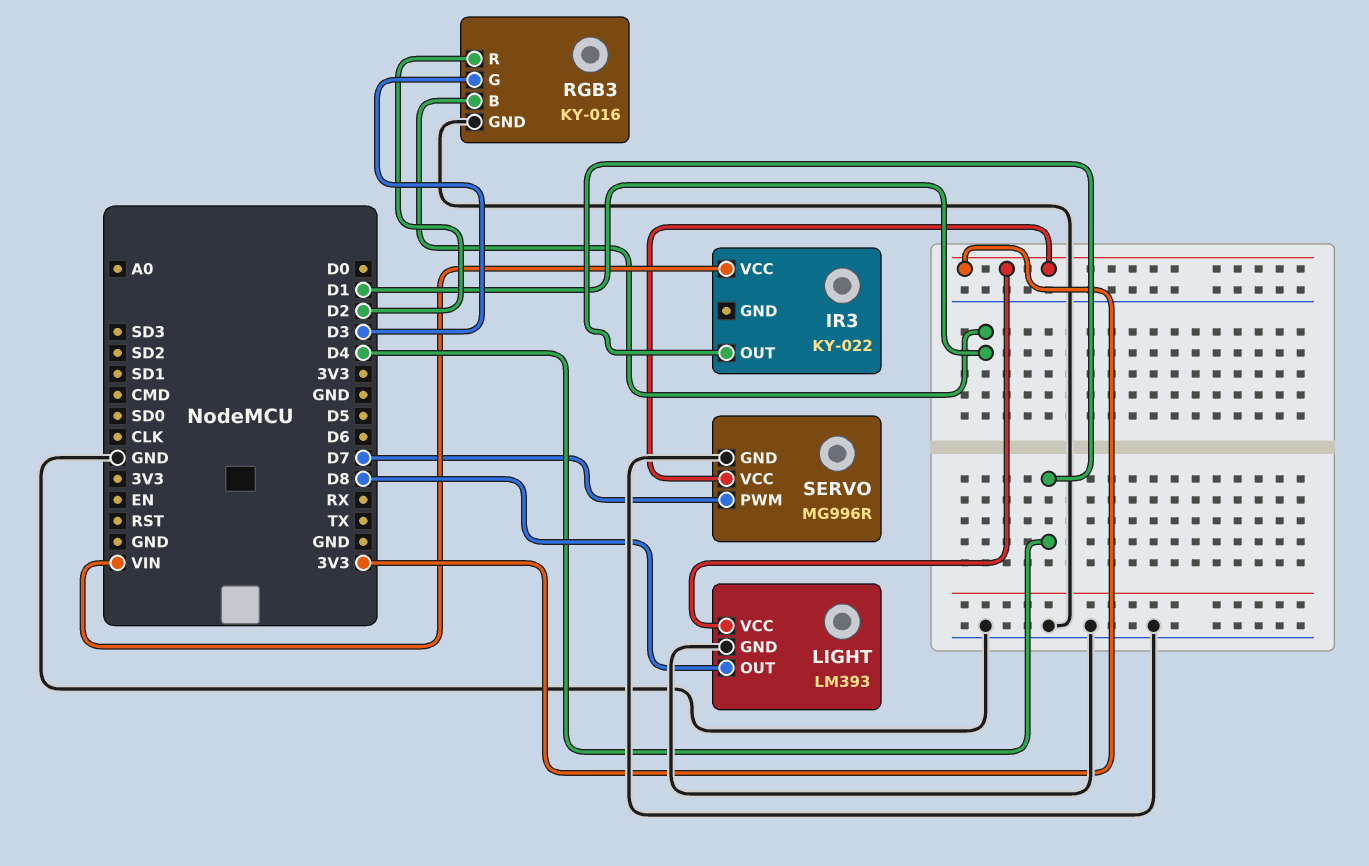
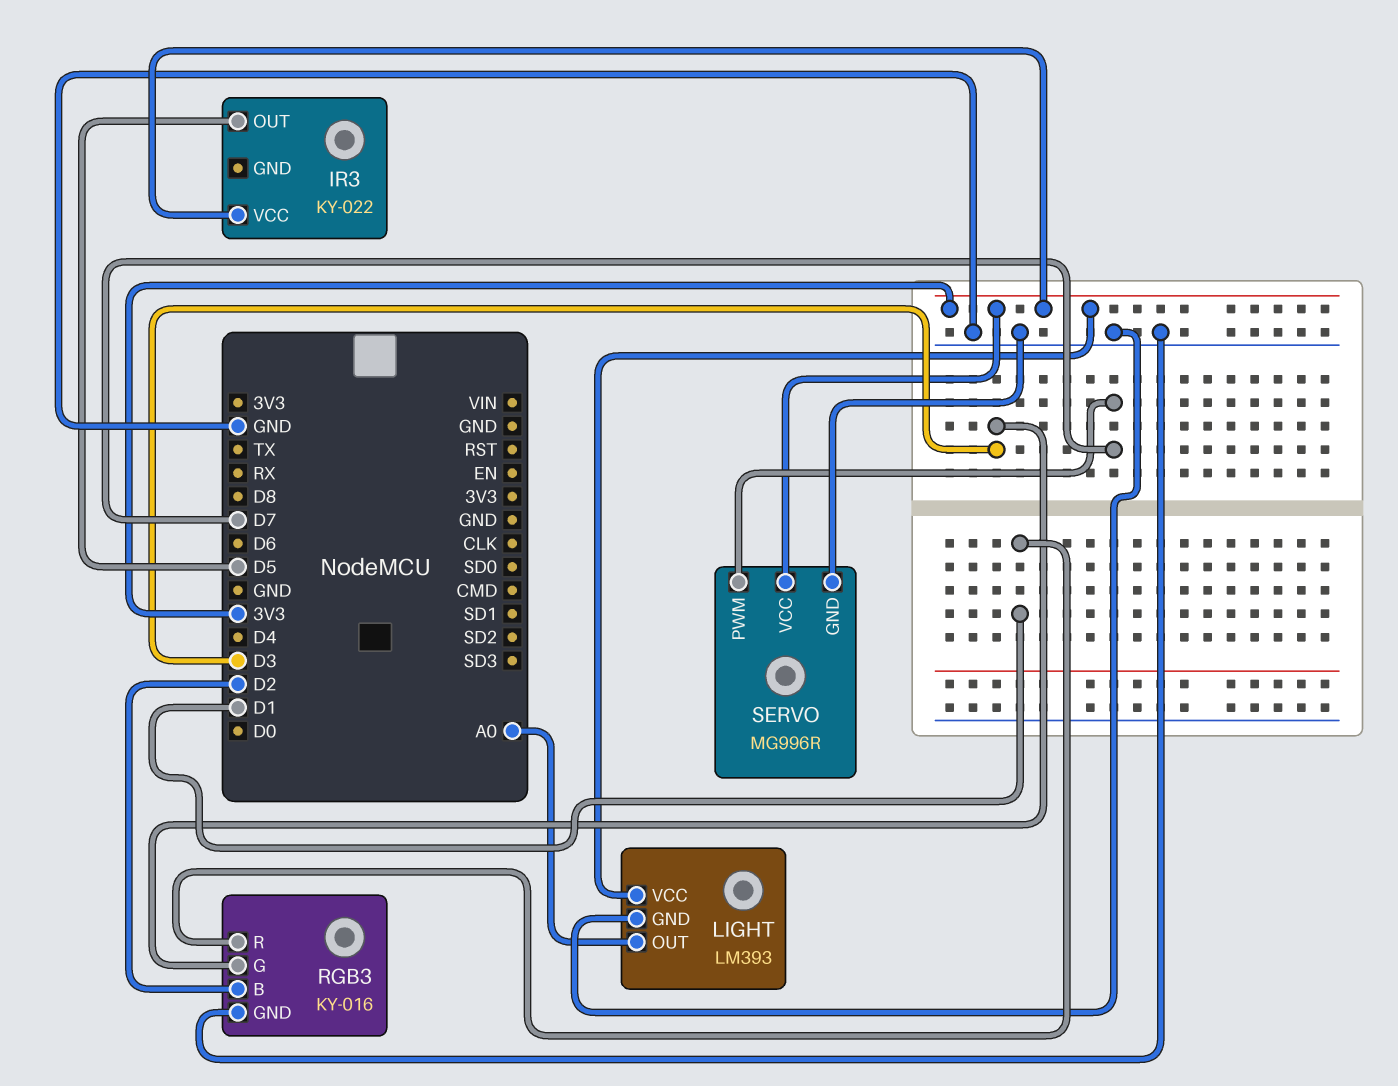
IR3 pin OUT: D4 -> D5
IR3 pin VCC: VIN -> 3V3
LIGHT pin OUT: D8 -> A0
RGB3 pin B: D1 -> D2
RGB3 pin R: D2 -> D1

